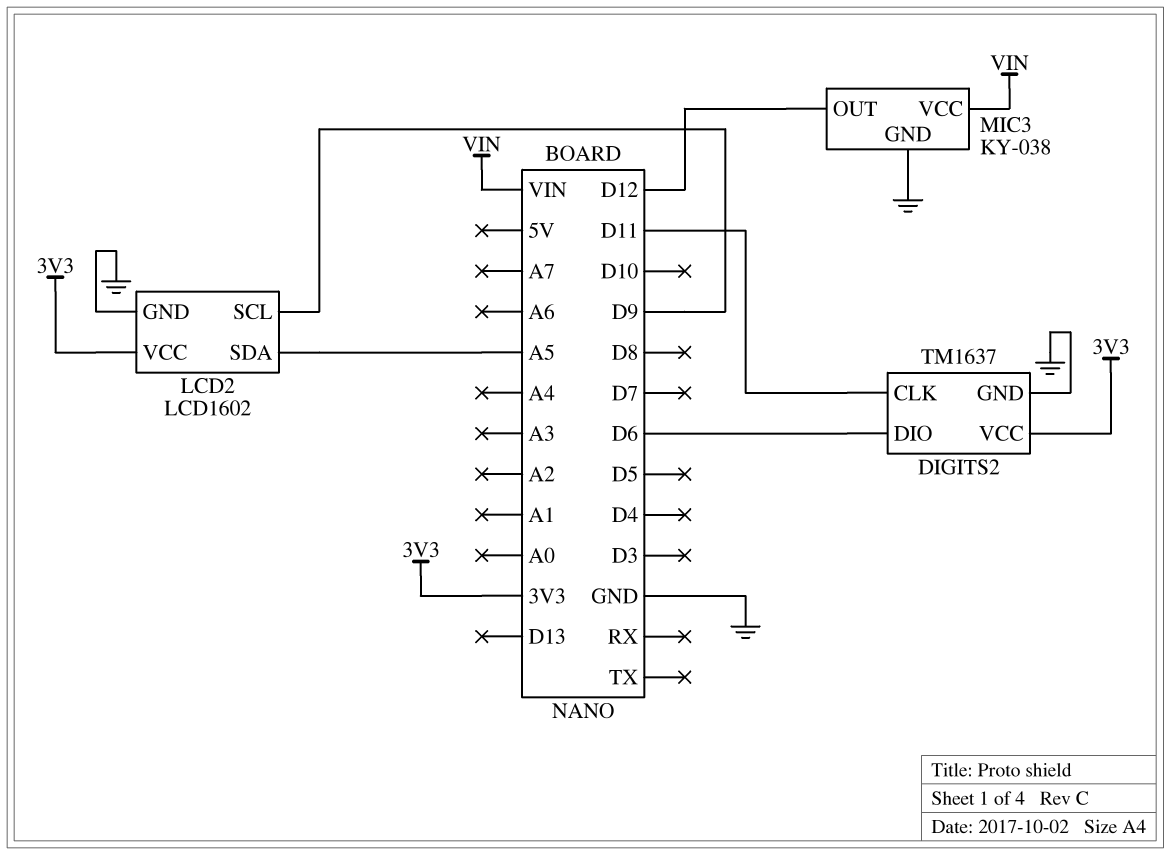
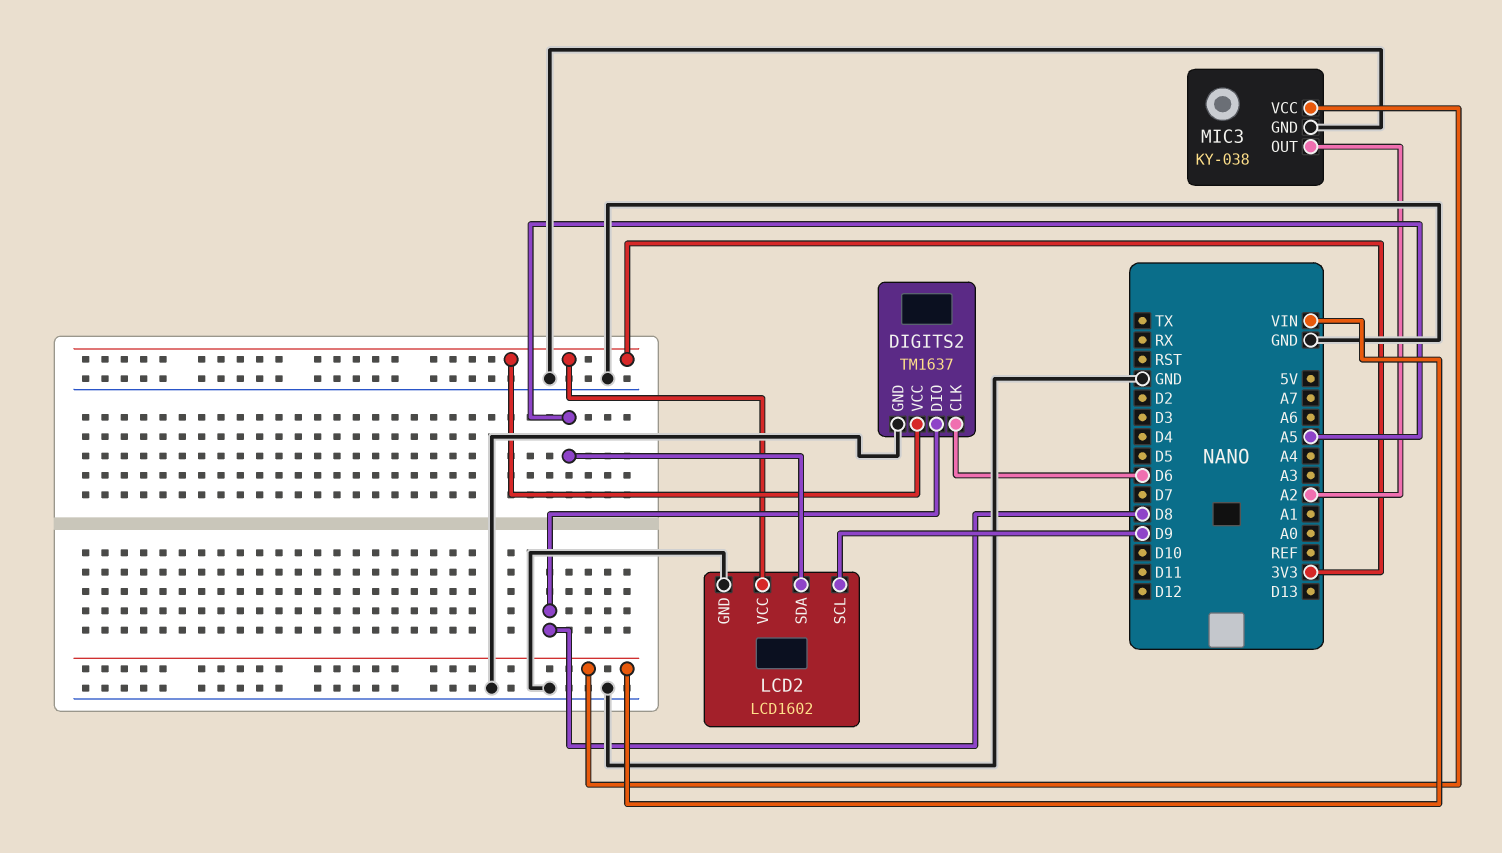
DIGITS2 pin CLK: D11 -> D6
DIGITS2 pin DIO: D6 -> D8
MIC3 pin OUT: D12 -> A2

